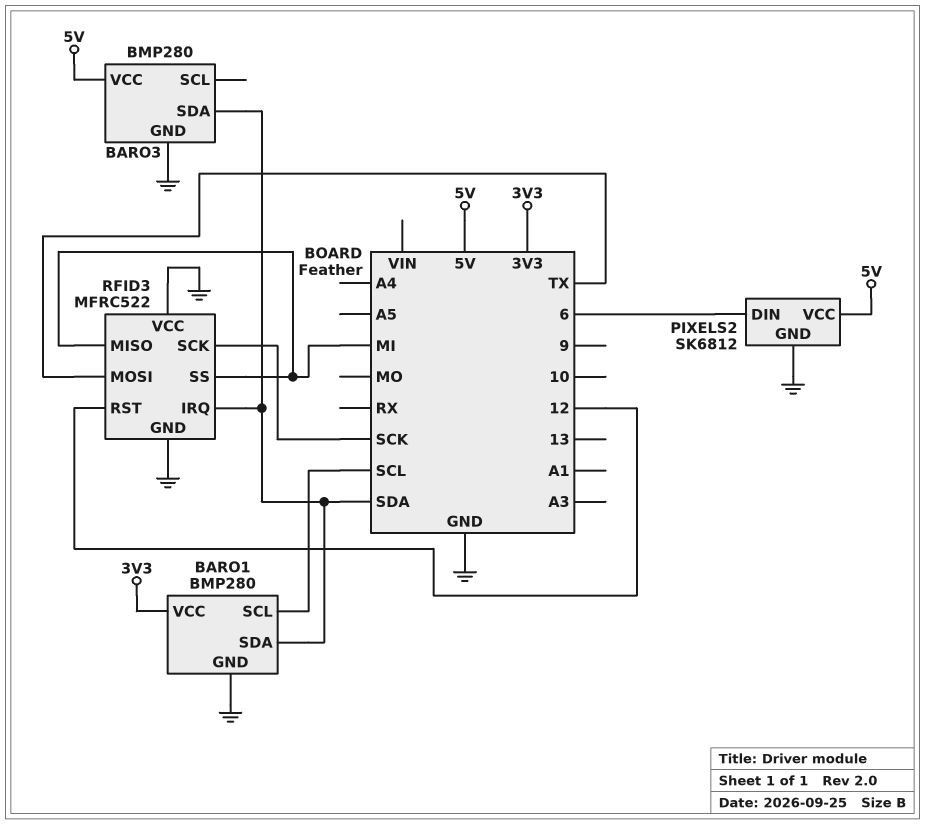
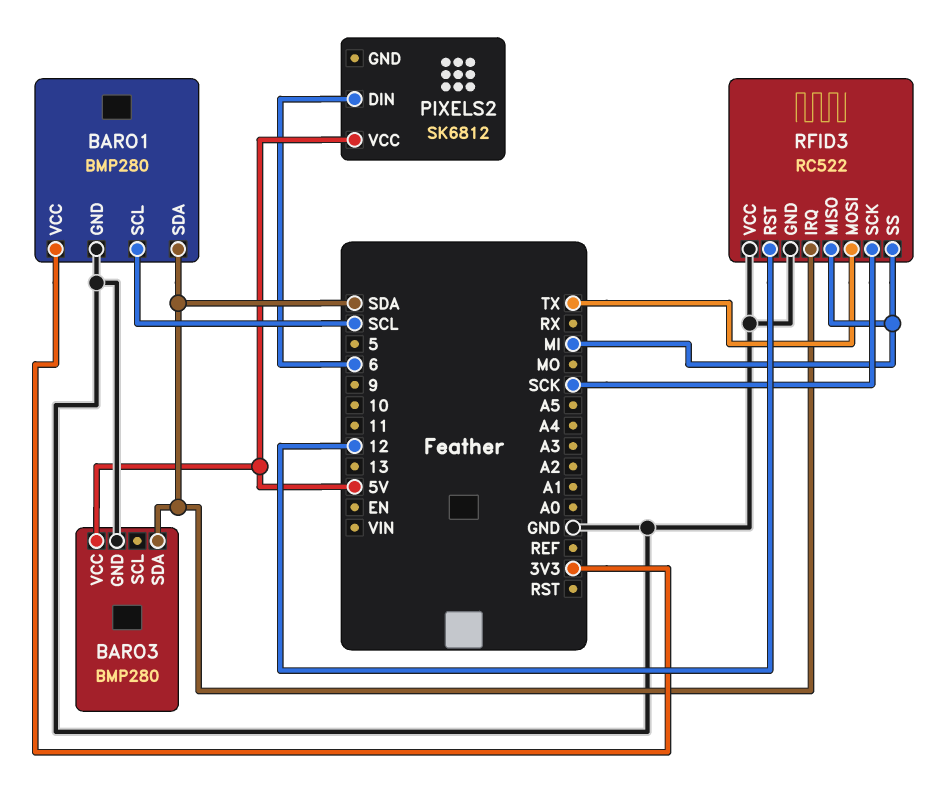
PIXELS2 pin GND: GND -> none
RFID3: MFRC522 -> RC522

